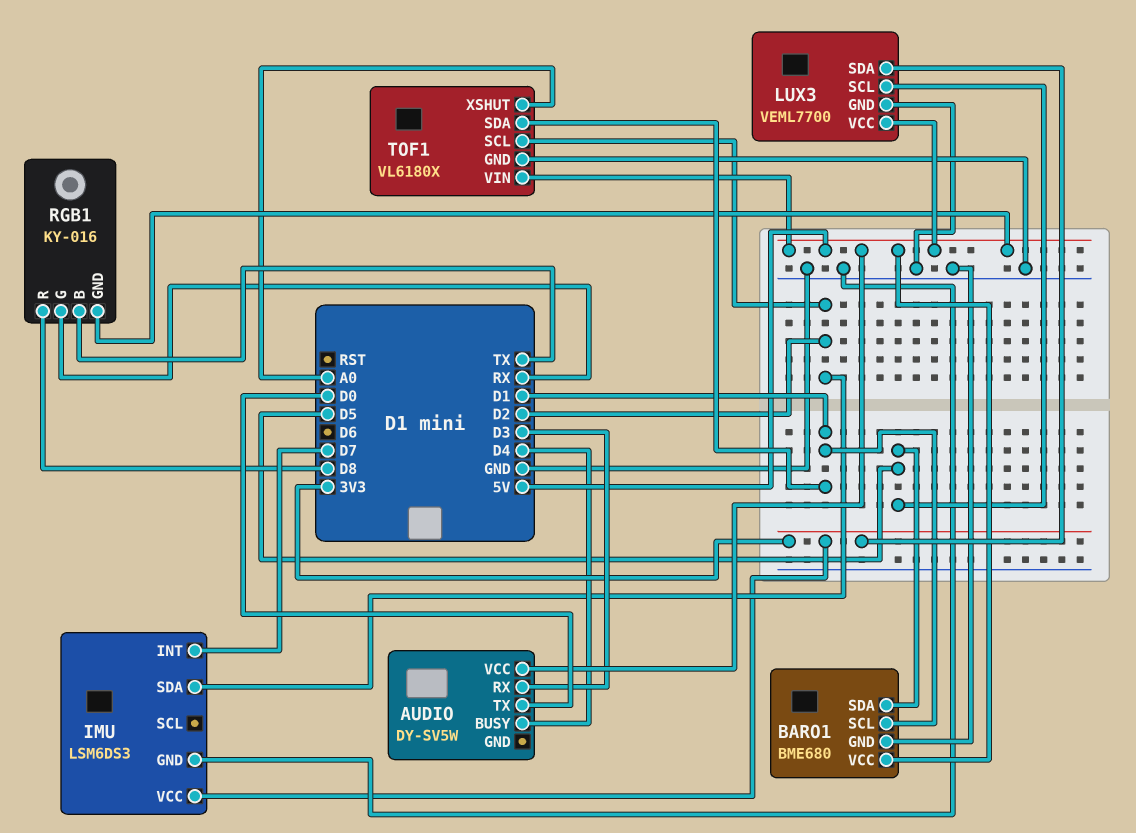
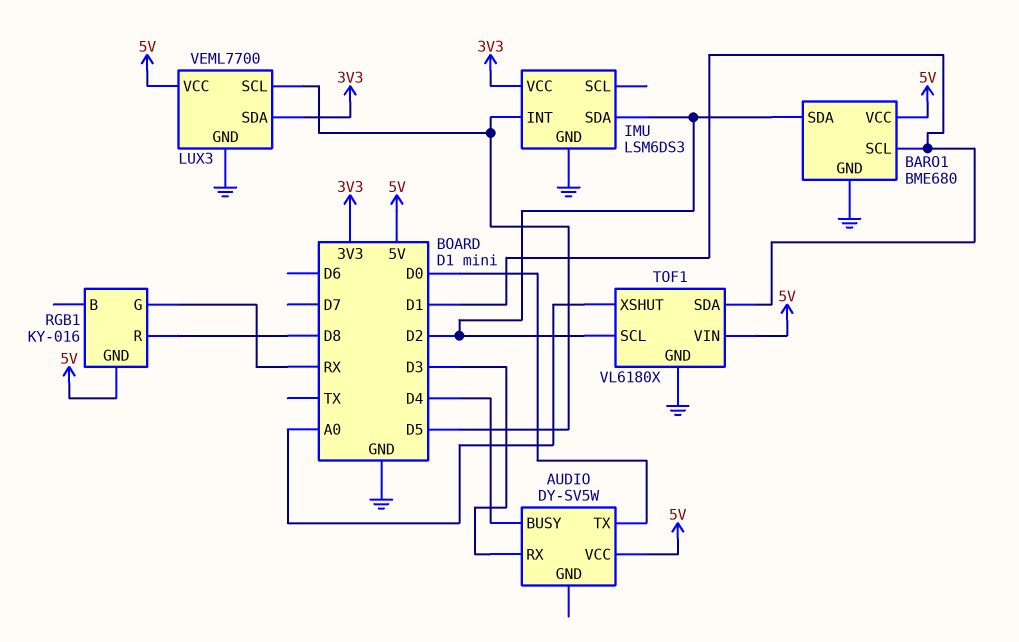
BARO1 pin SDA: D5 -> D2
IMU pin INT: D7 -> D5
RGB1 pin B: TX -> none

